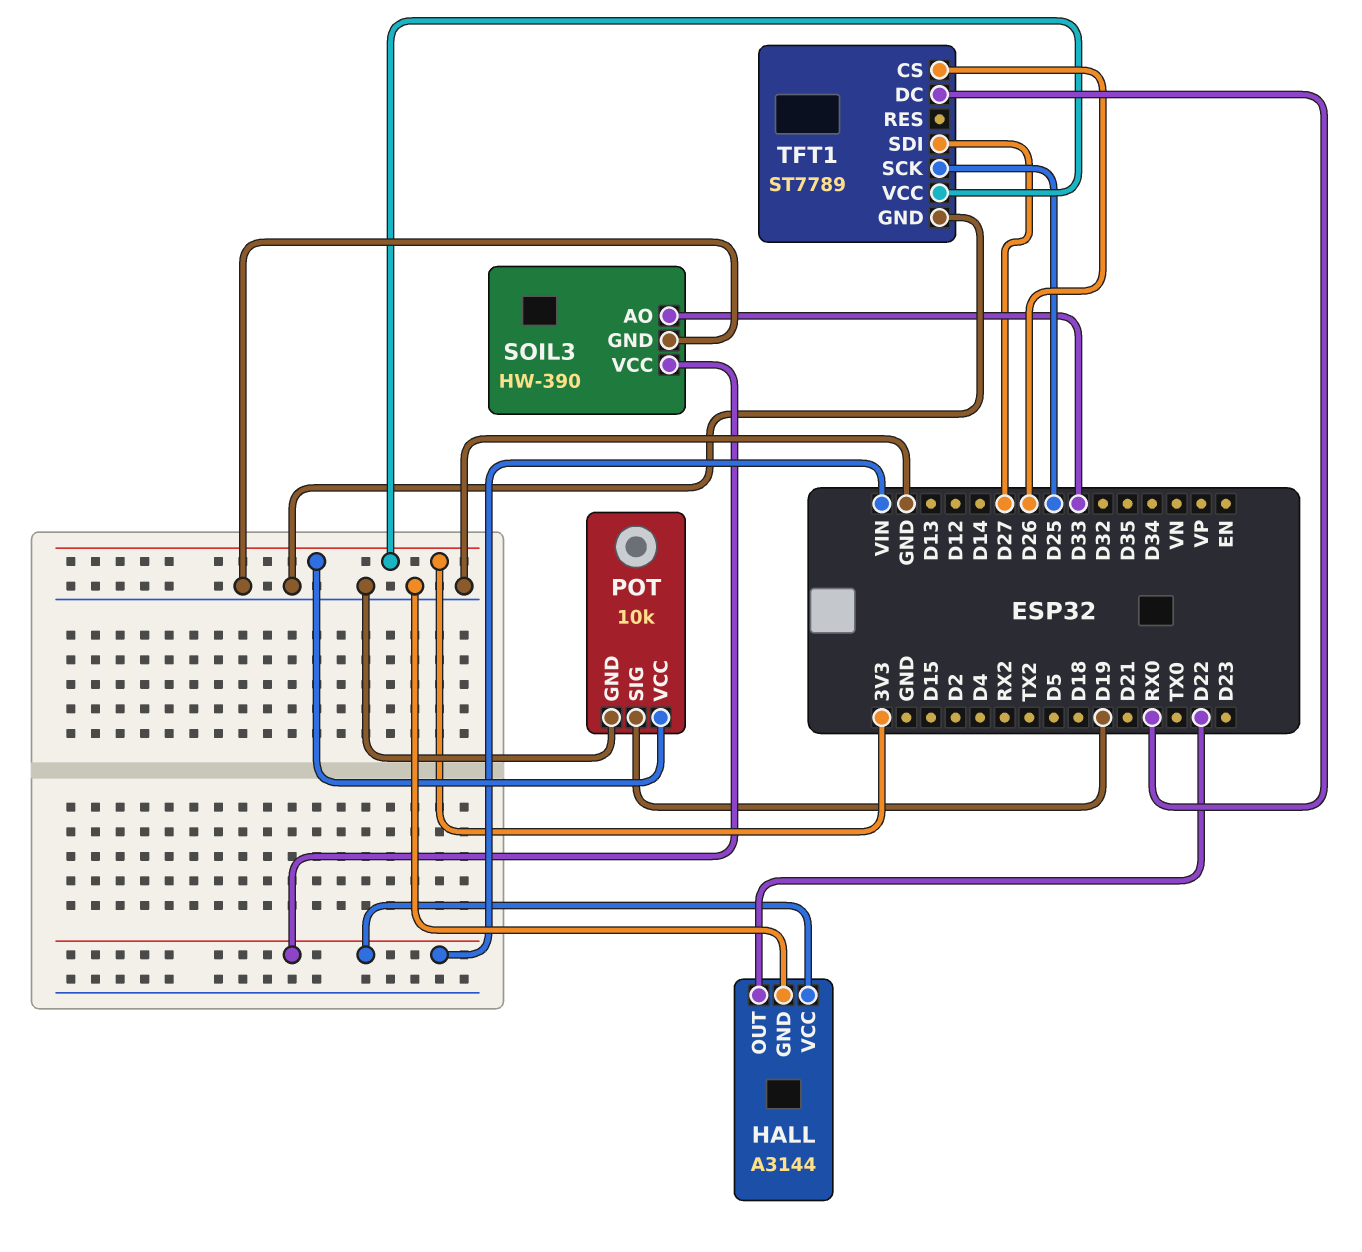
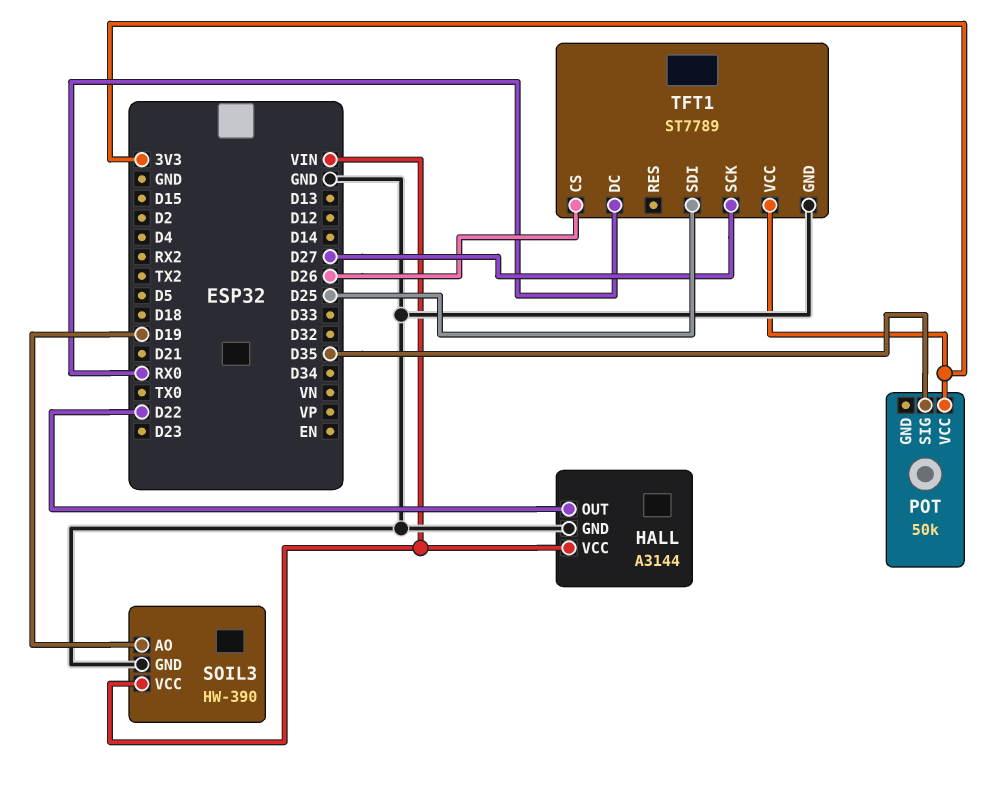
POT: 10k -> 50k
POT pin GND: GND -> none
POT pin SIG: D19 -> D35
SOIL3 pin AO: D33 -> D19
TFT1 pin SCK: D25 -> D27
TFT1 pin SDI: D27 -> D25

